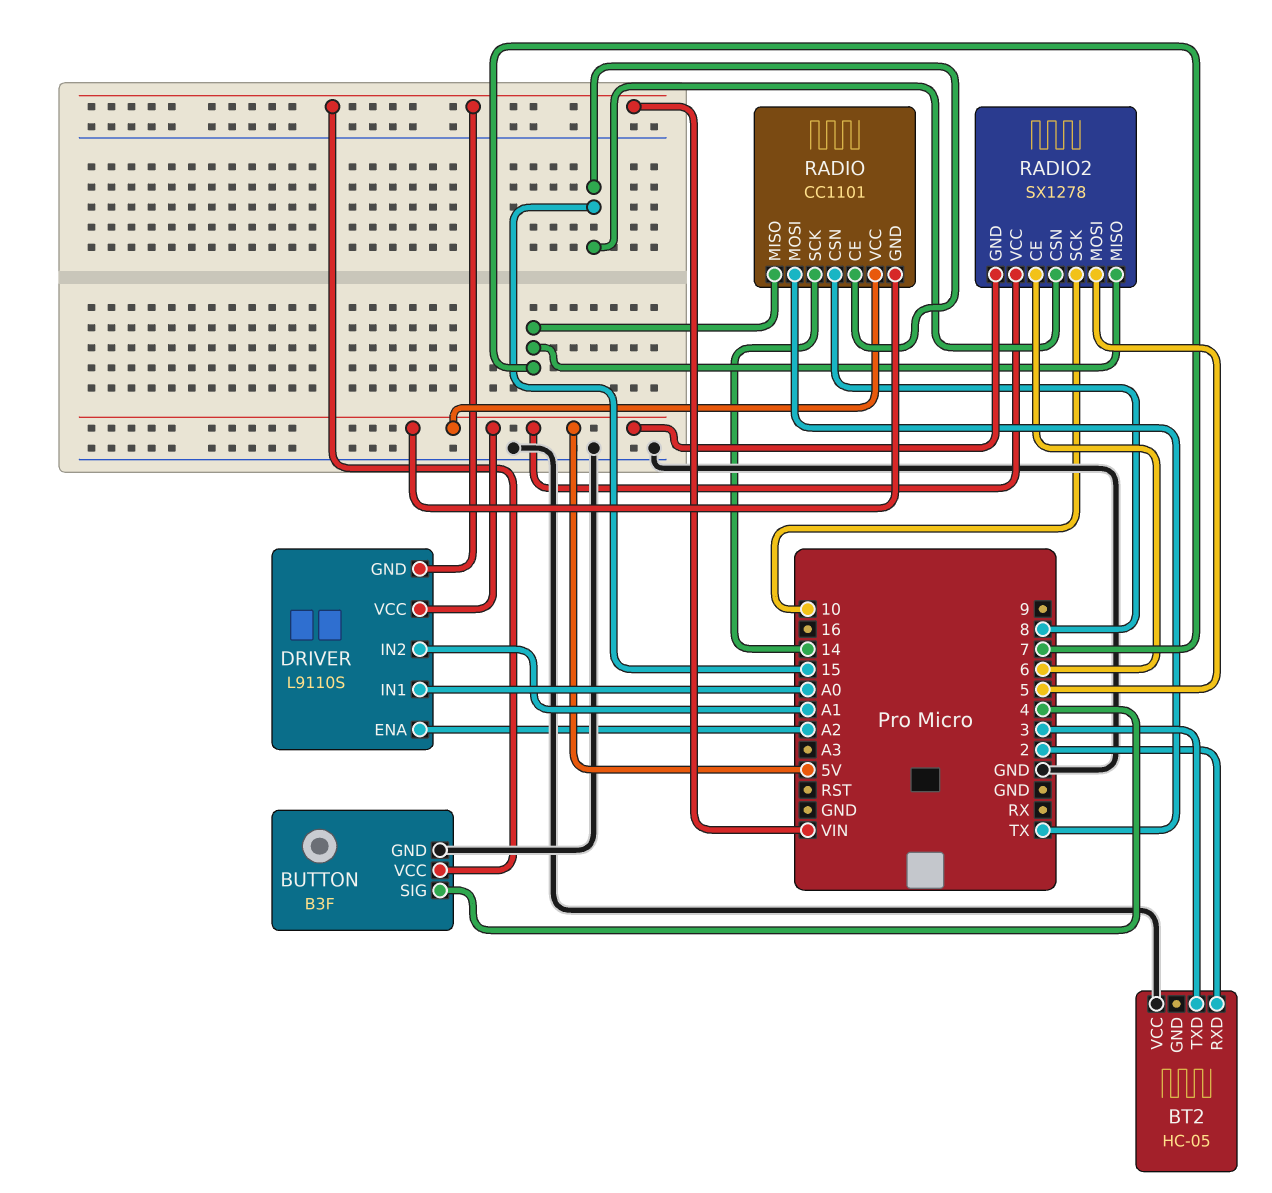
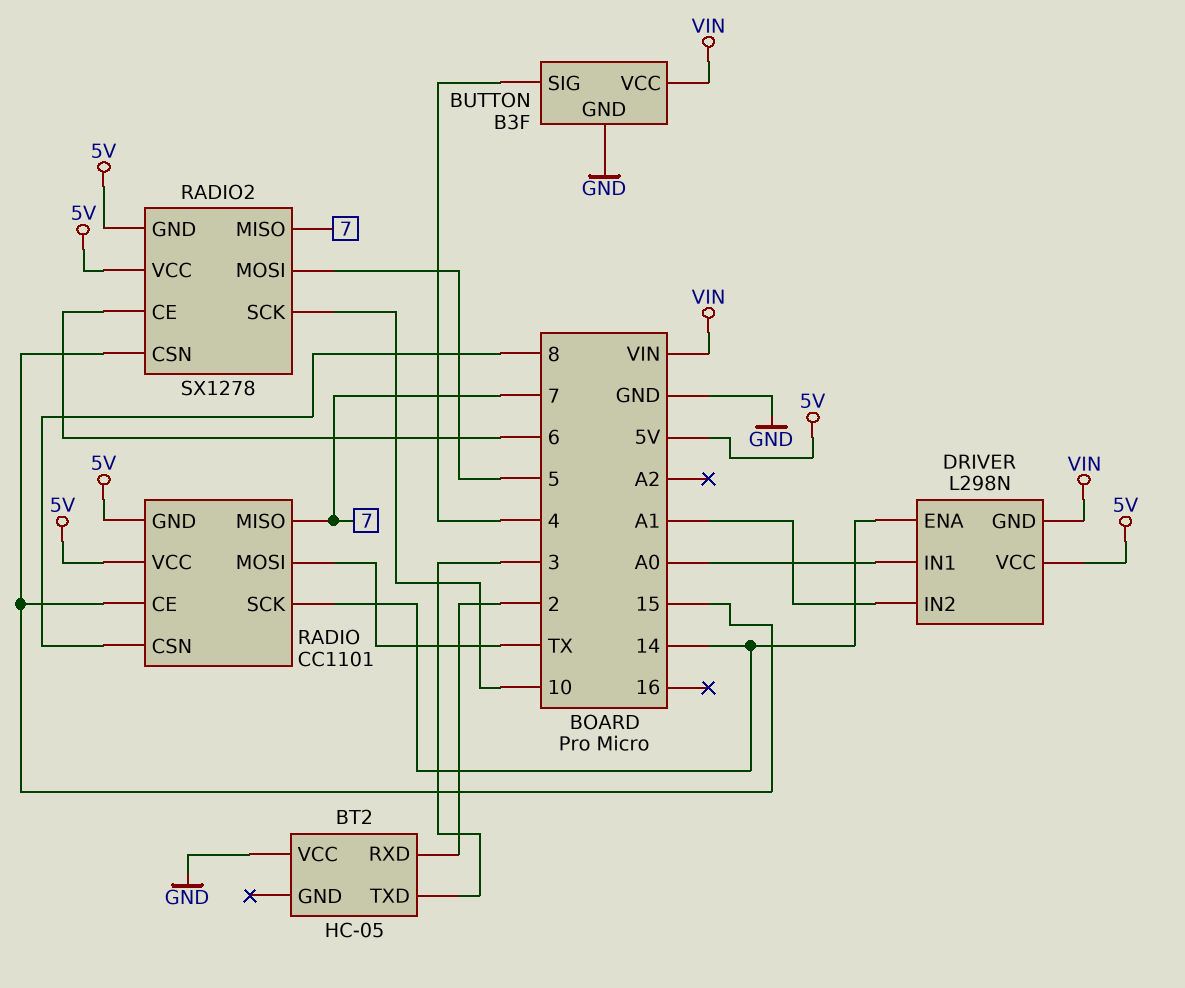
DRIVER: L9110S -> L298N
DRIVER pin ENA: A2 -> 14

